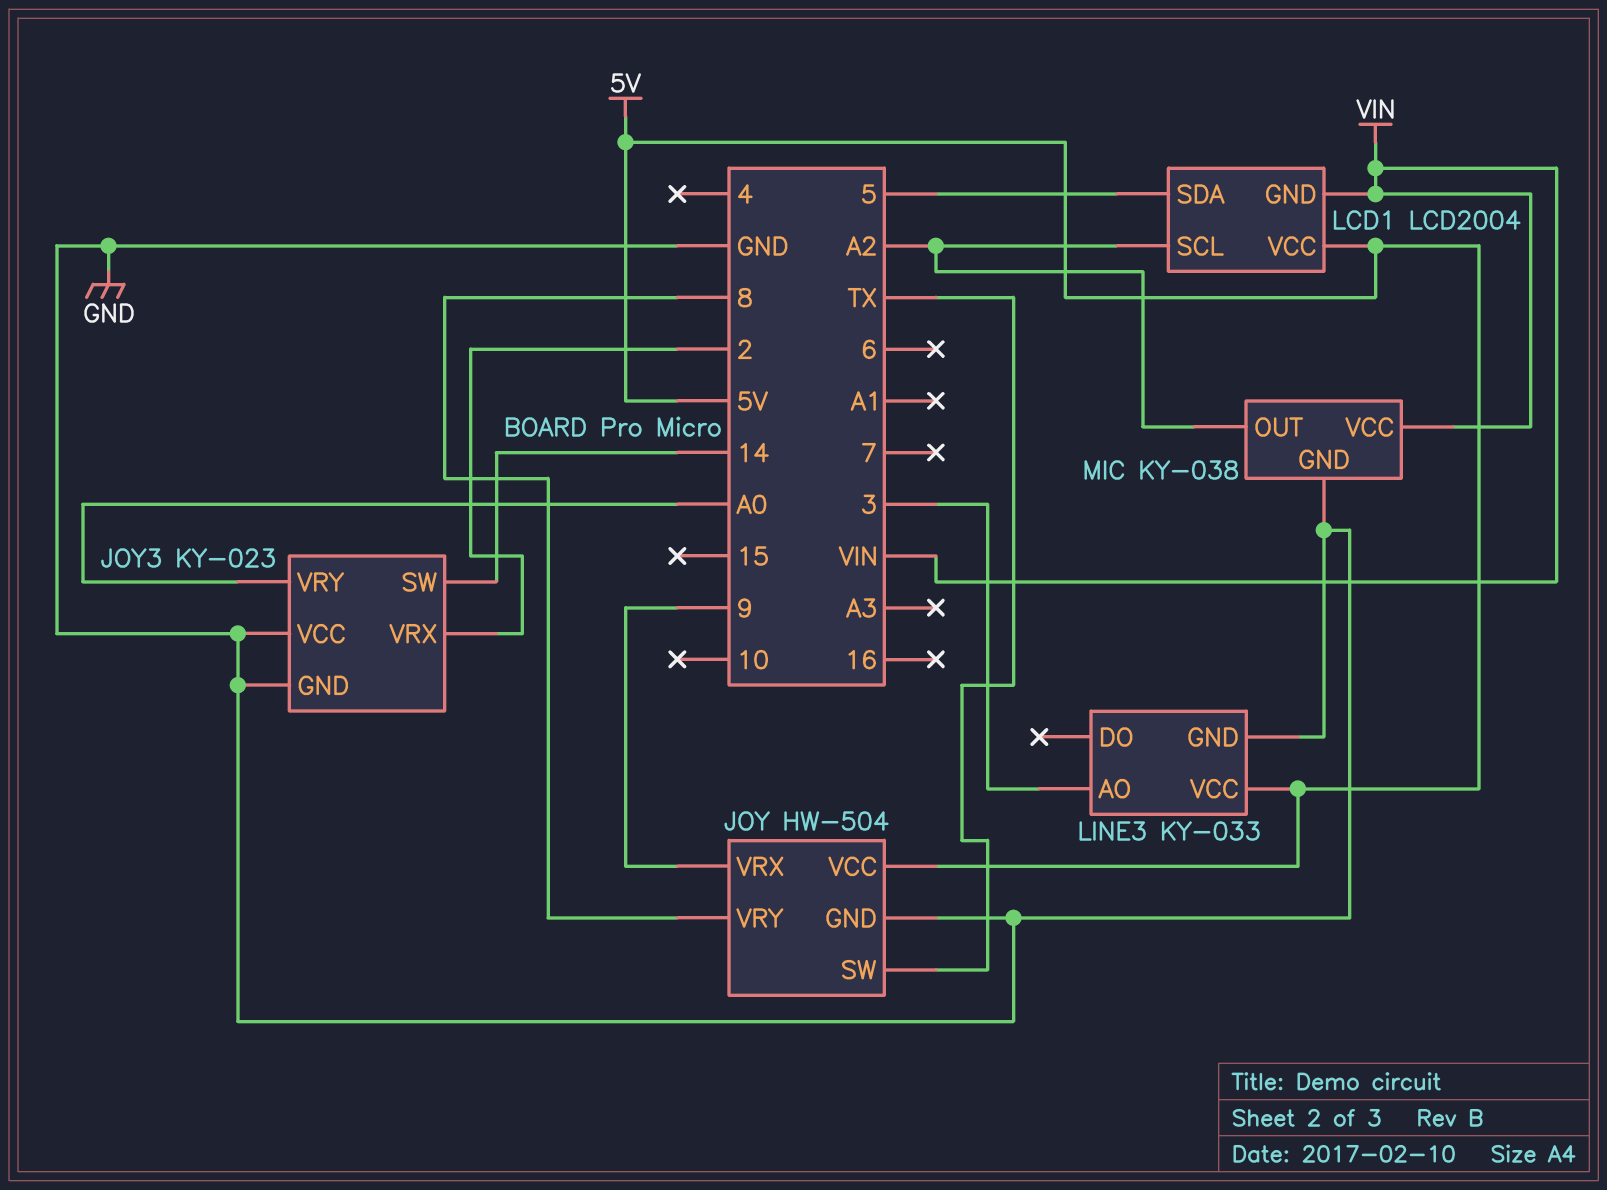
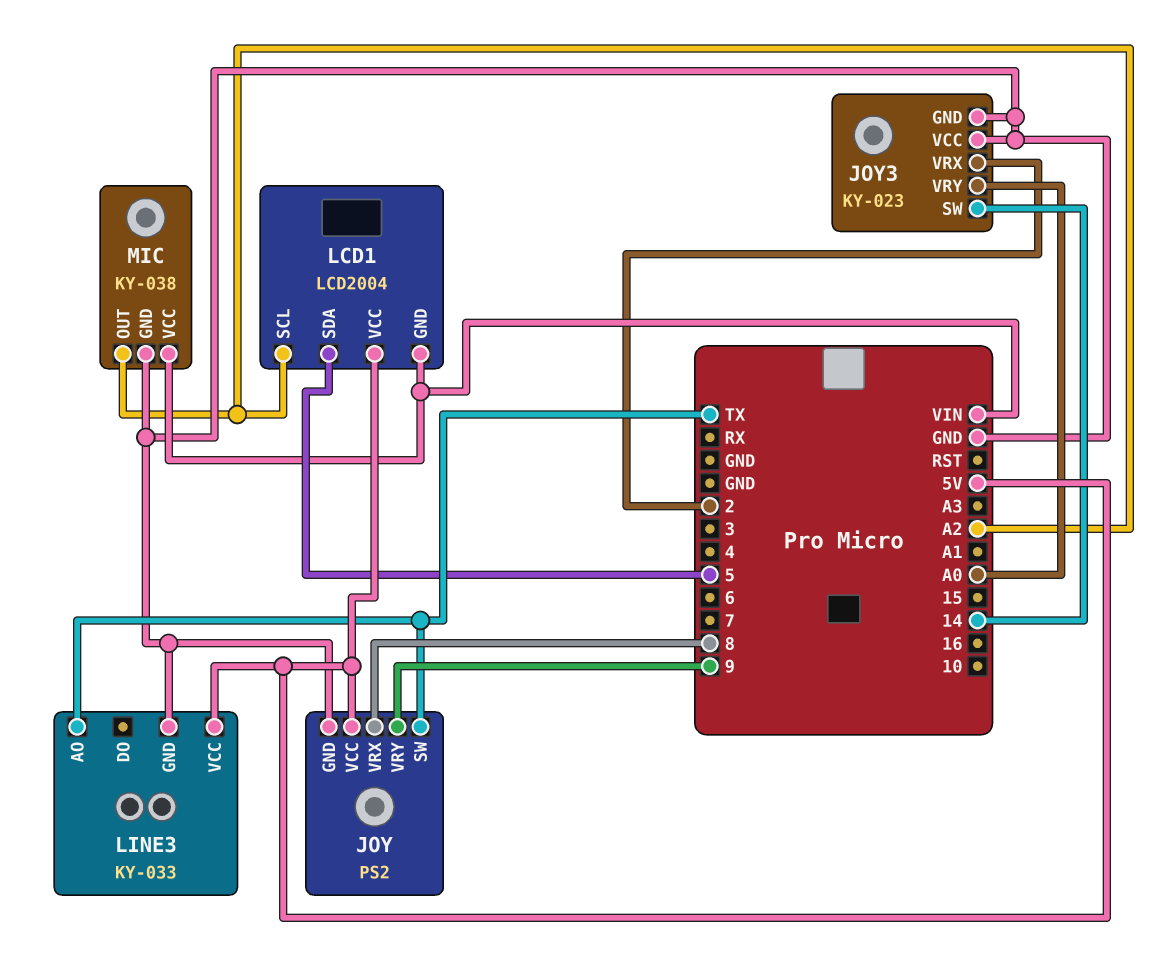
JOY: HW-504 -> PS2
JOY pin VRX: 9 -> 8
JOY pin VRY: 8 -> 9
LINE3 pin AO: 3 -> TX

